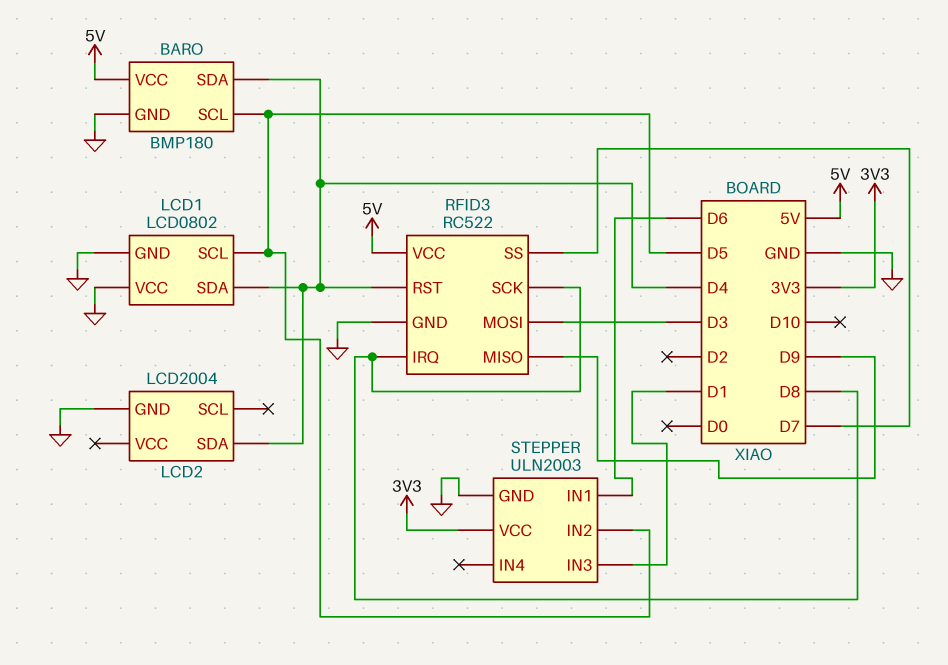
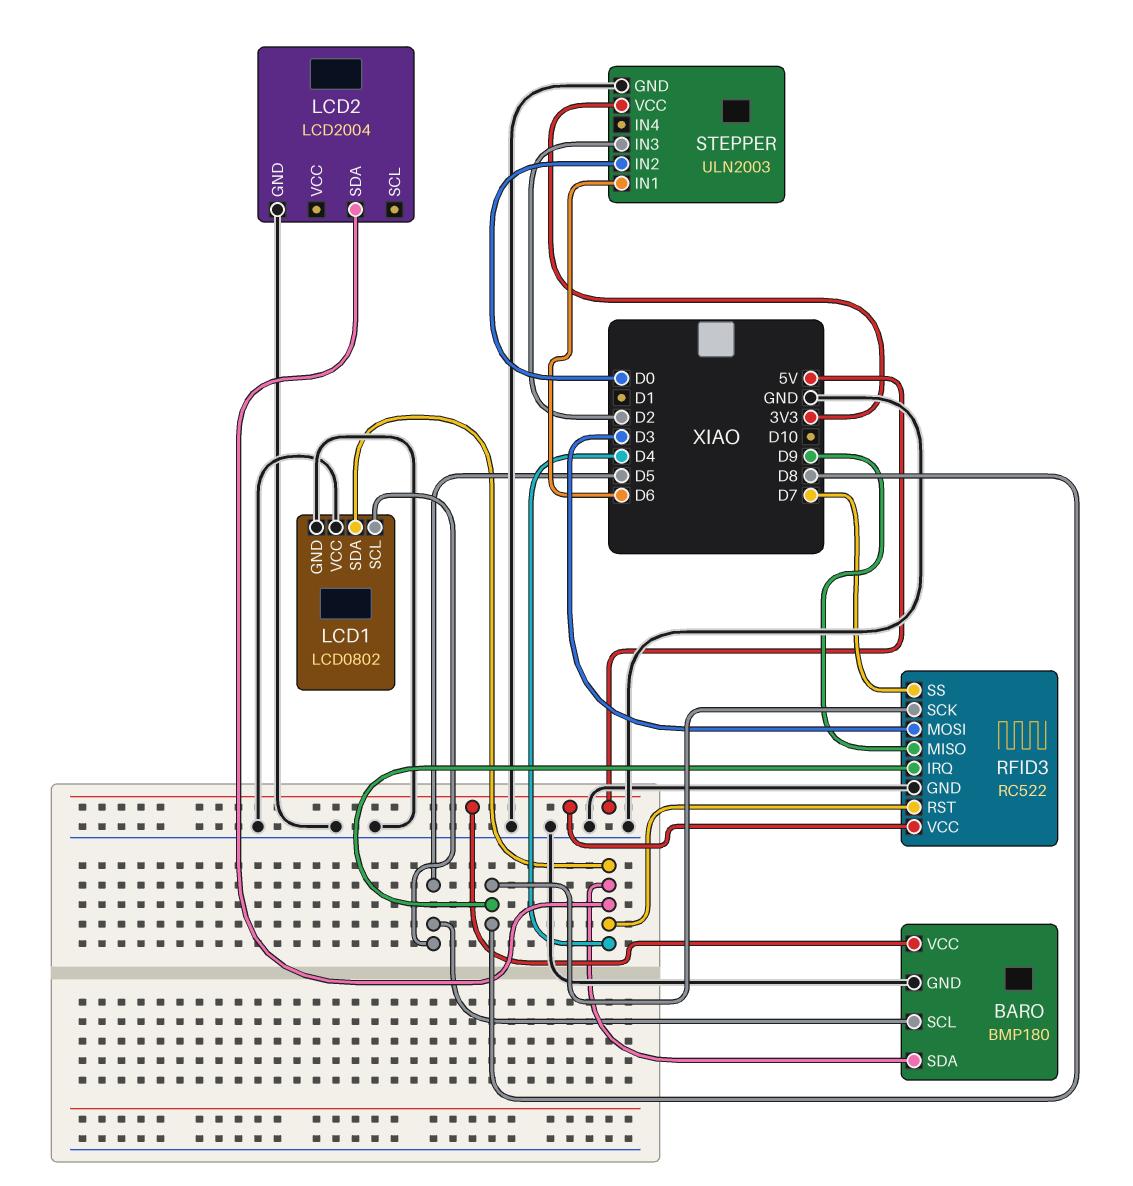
STEPPER pin IN2: D5 -> D0
STEPPER pin IN3: D1 -> D2

